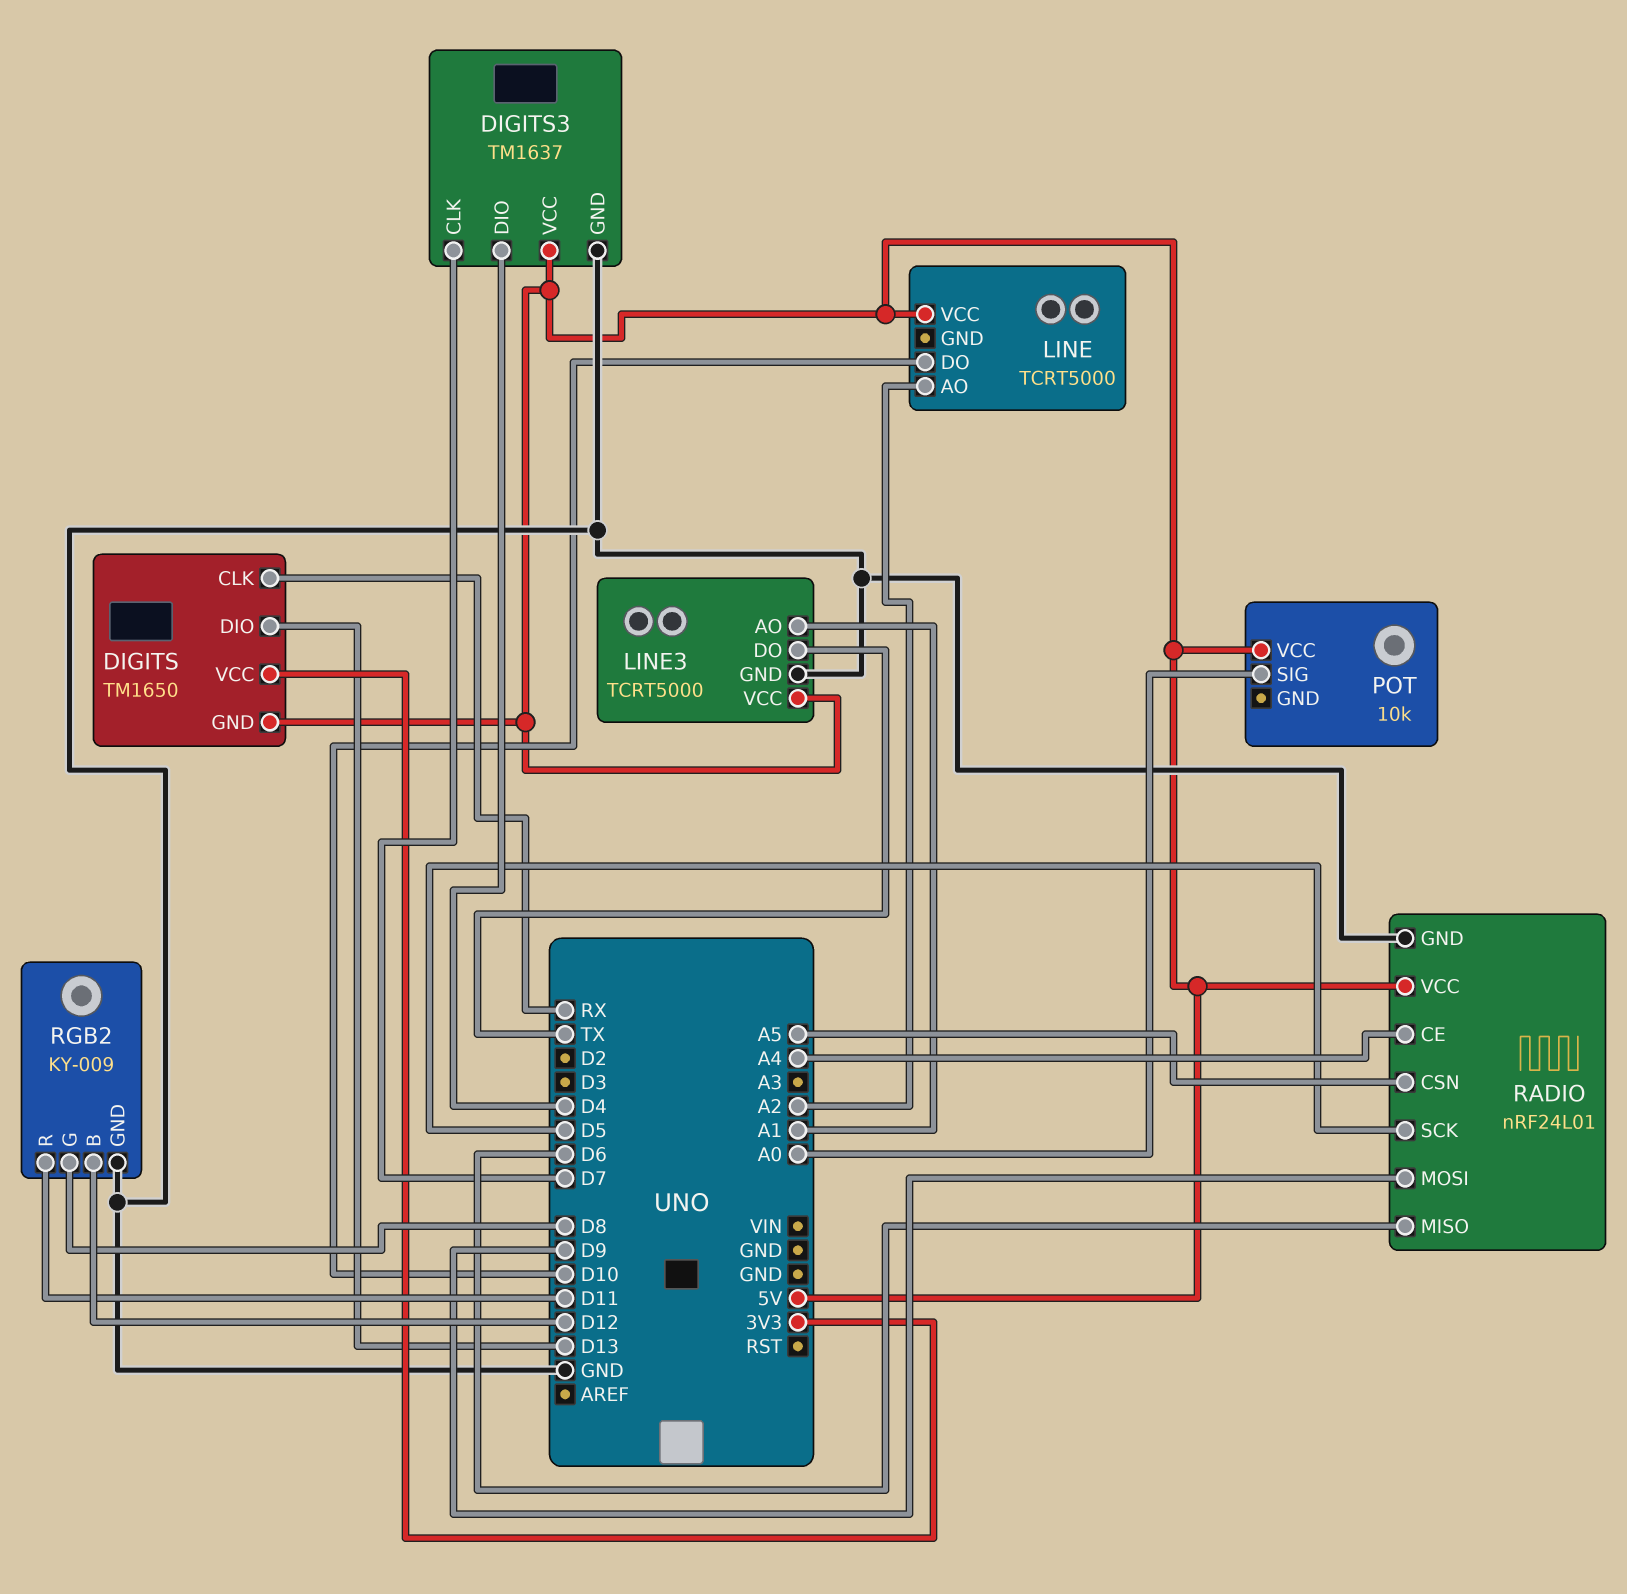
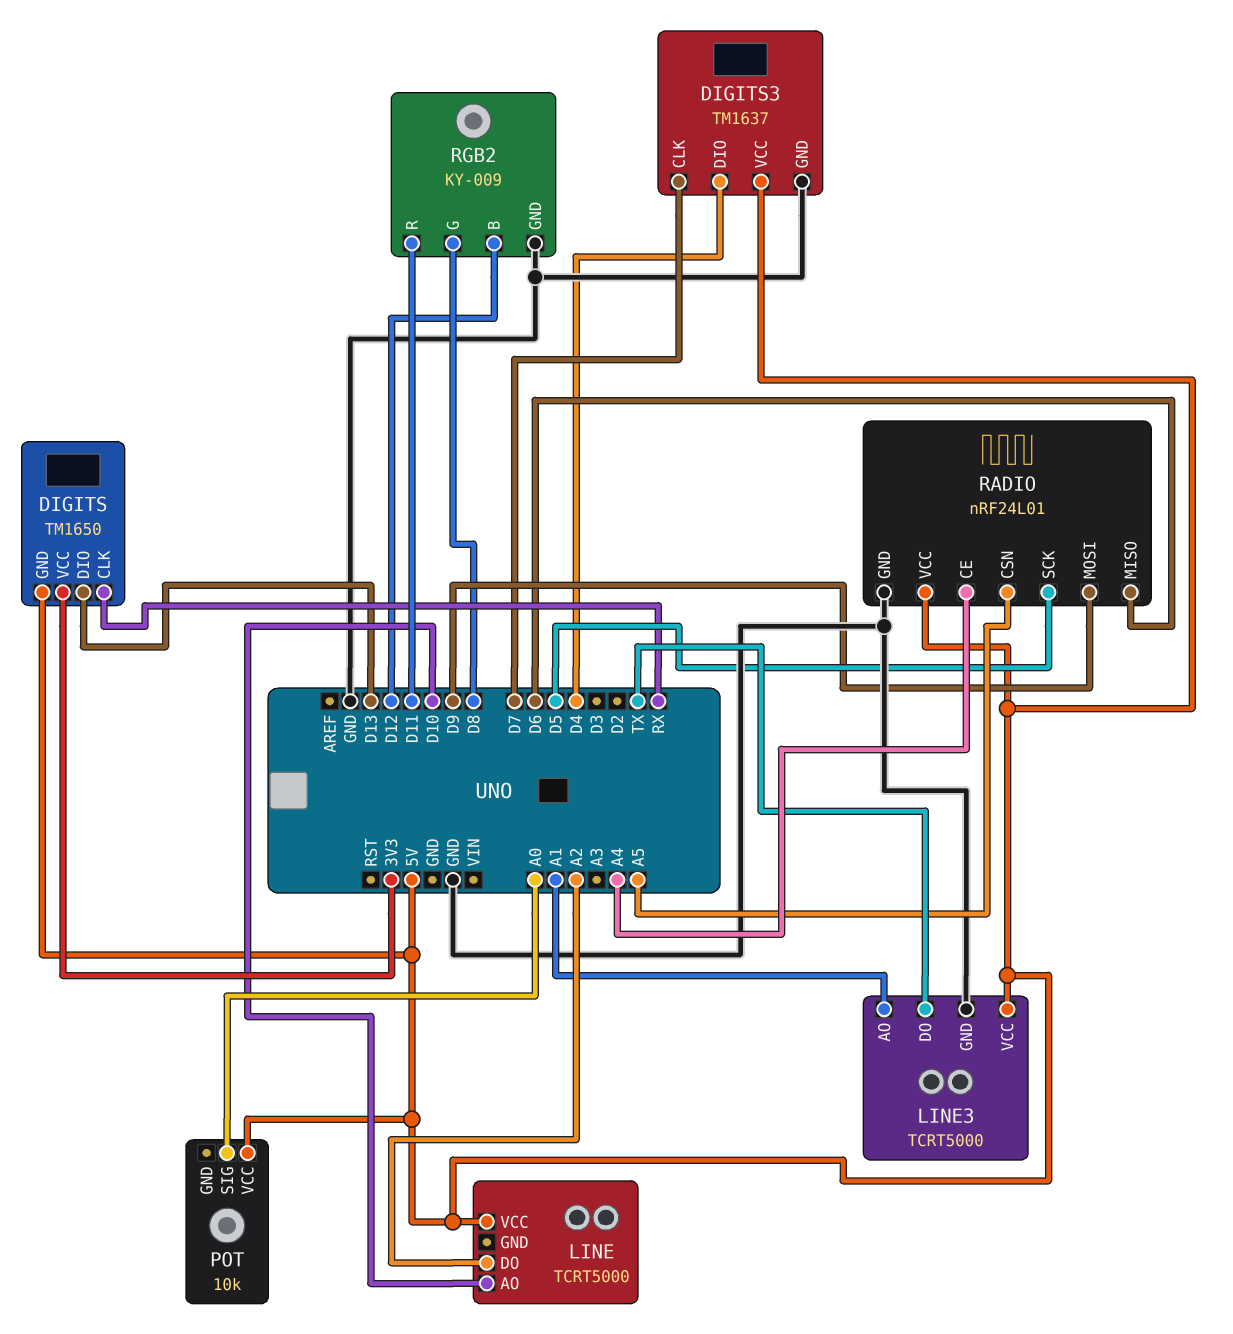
LINE pin AO: A2 -> D10
LINE pin DO: D10 -> A2

